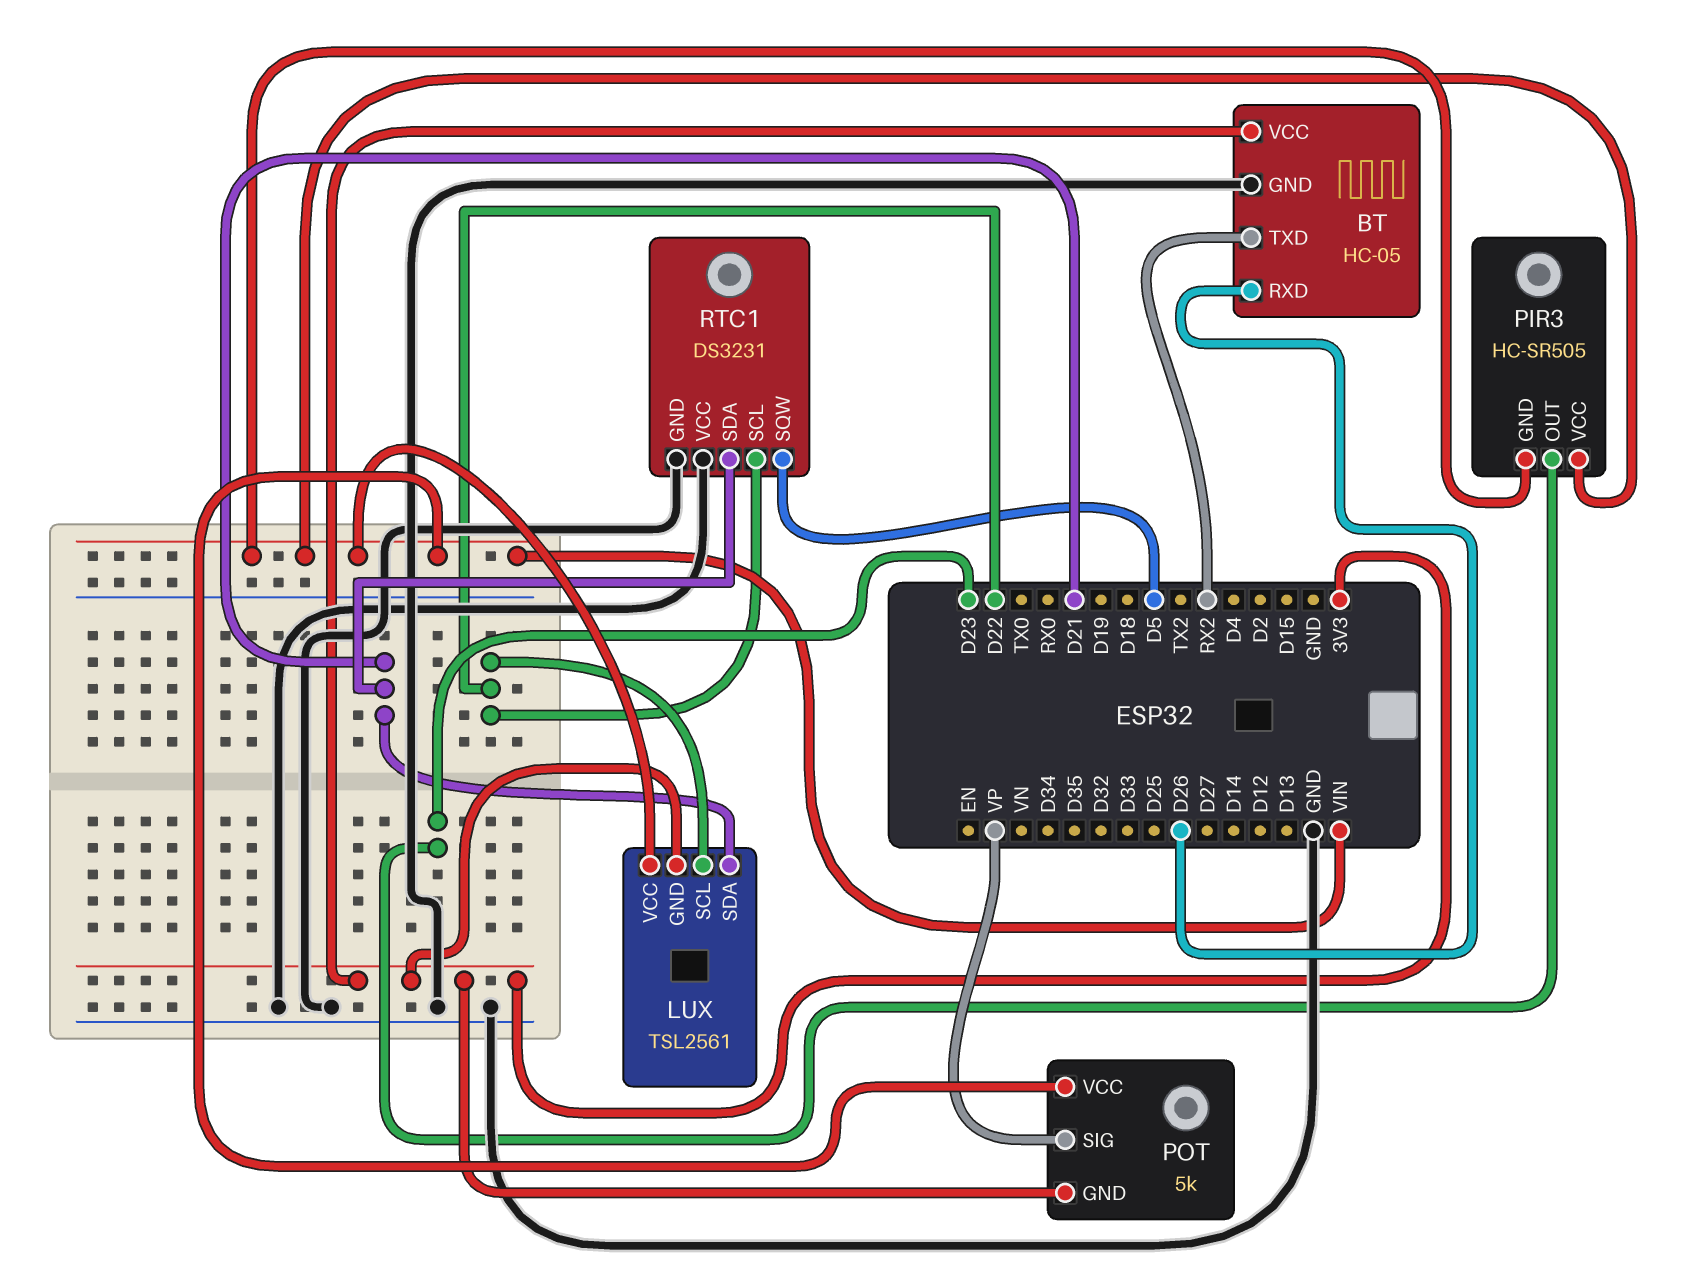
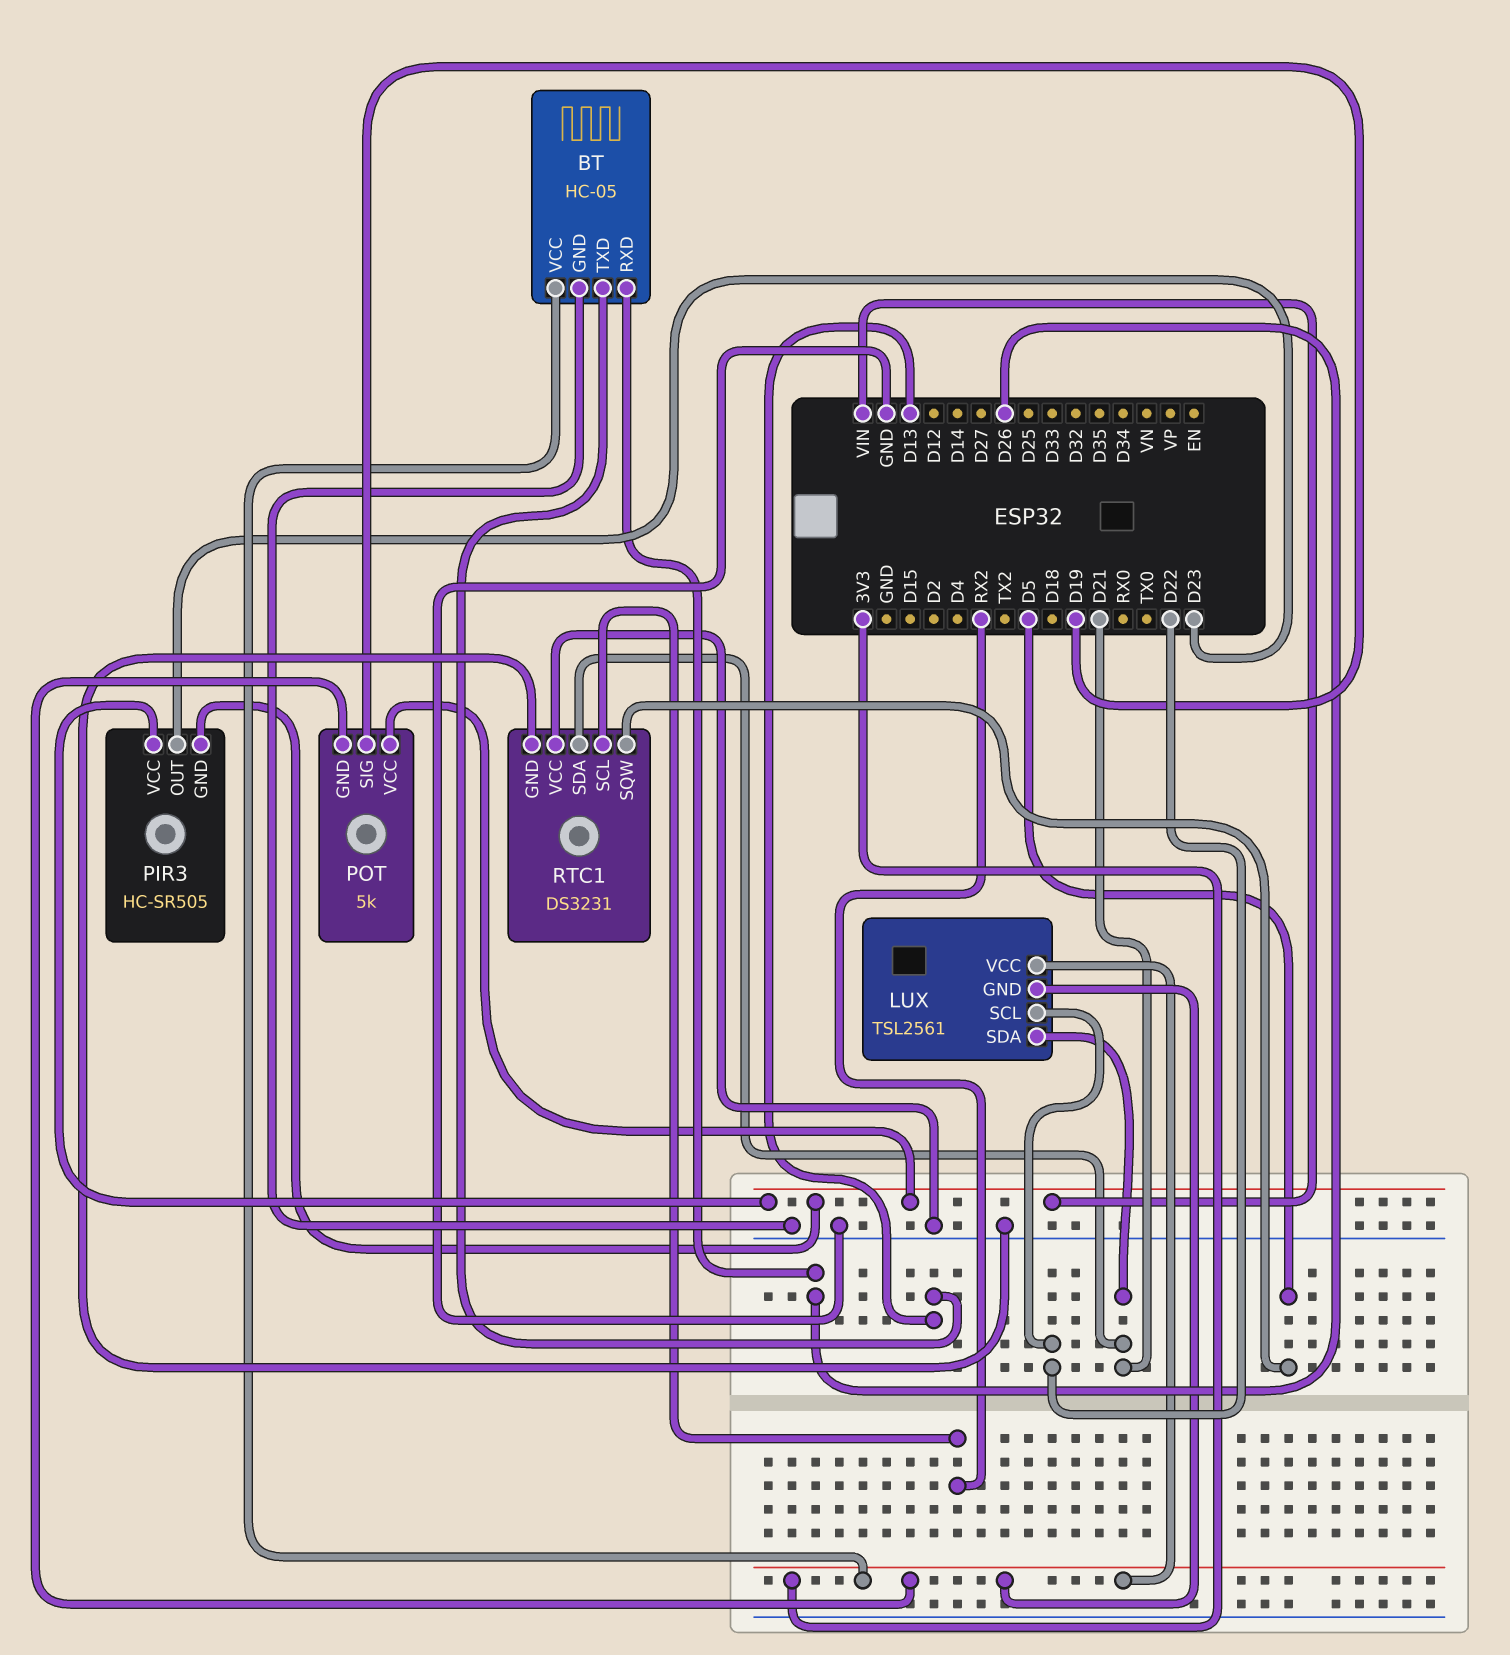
BT pin TXD: RX2 -> D13
LUX pin VCC: VIN -> 3V3
POT pin SIG: VP -> D19
RTC1 pin SCL: D22 -> RX2

